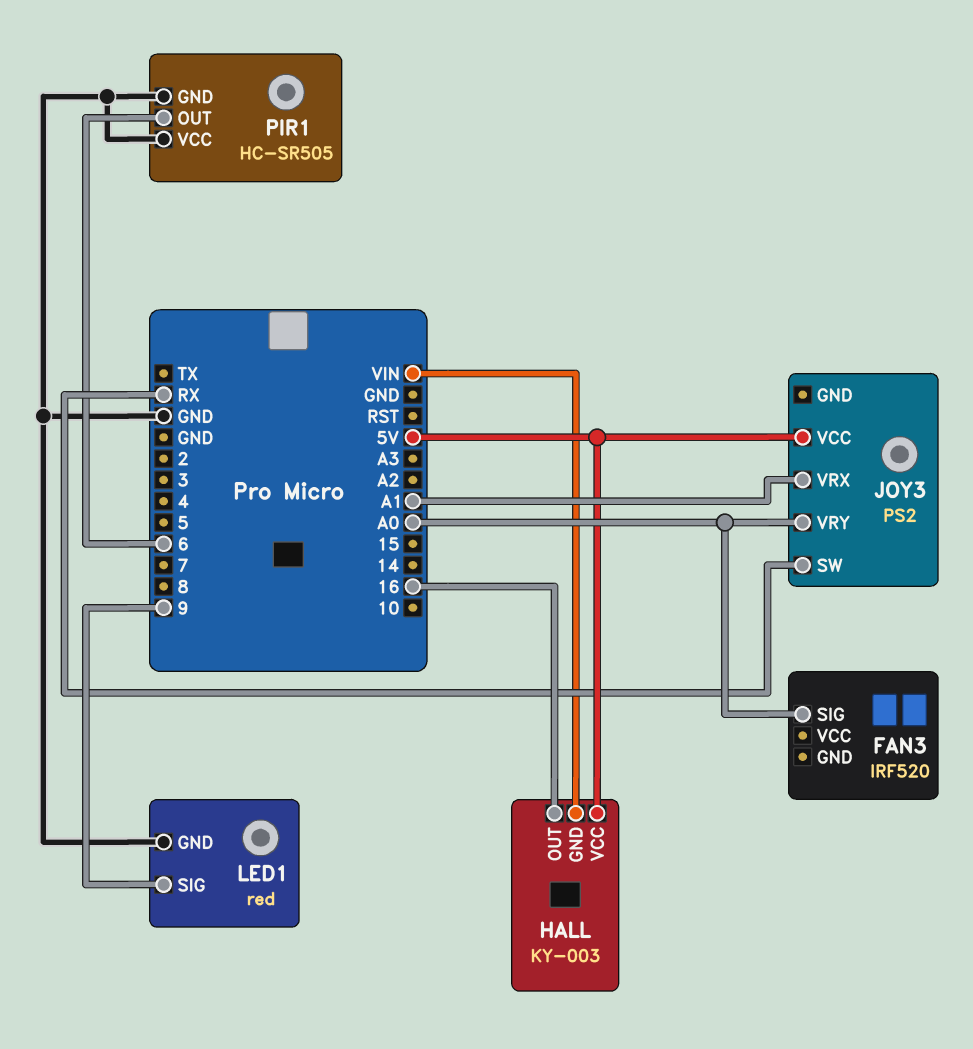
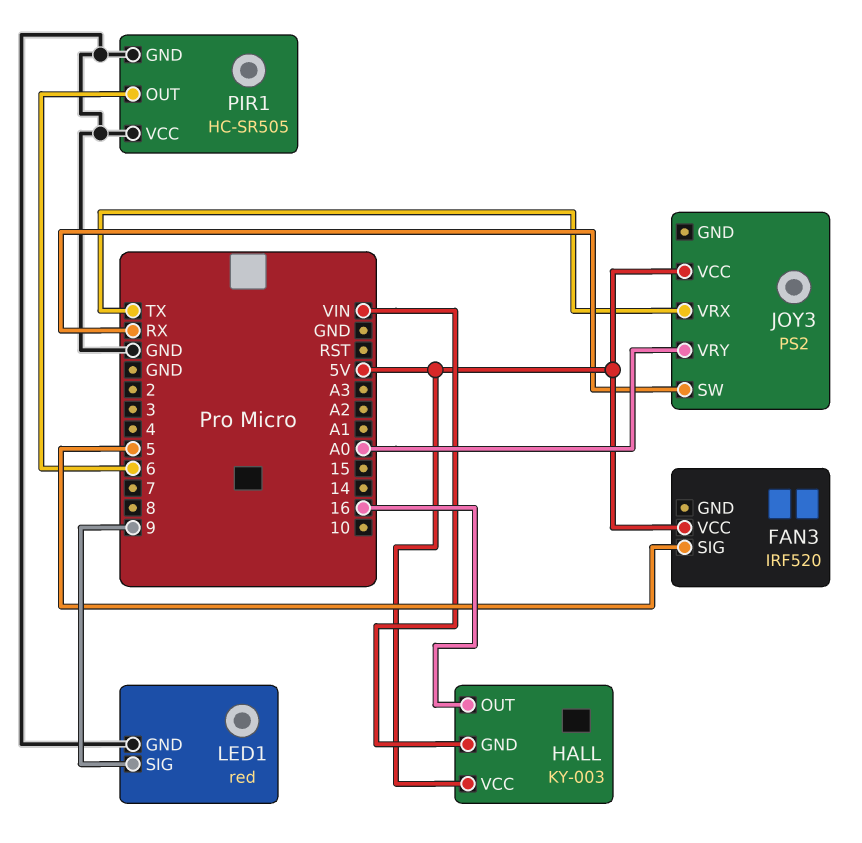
FAN3 pin SIG: A0 -> 5
FAN3 pin VCC: none -> 5V
JOY3 pin VRX: A1 -> TX

